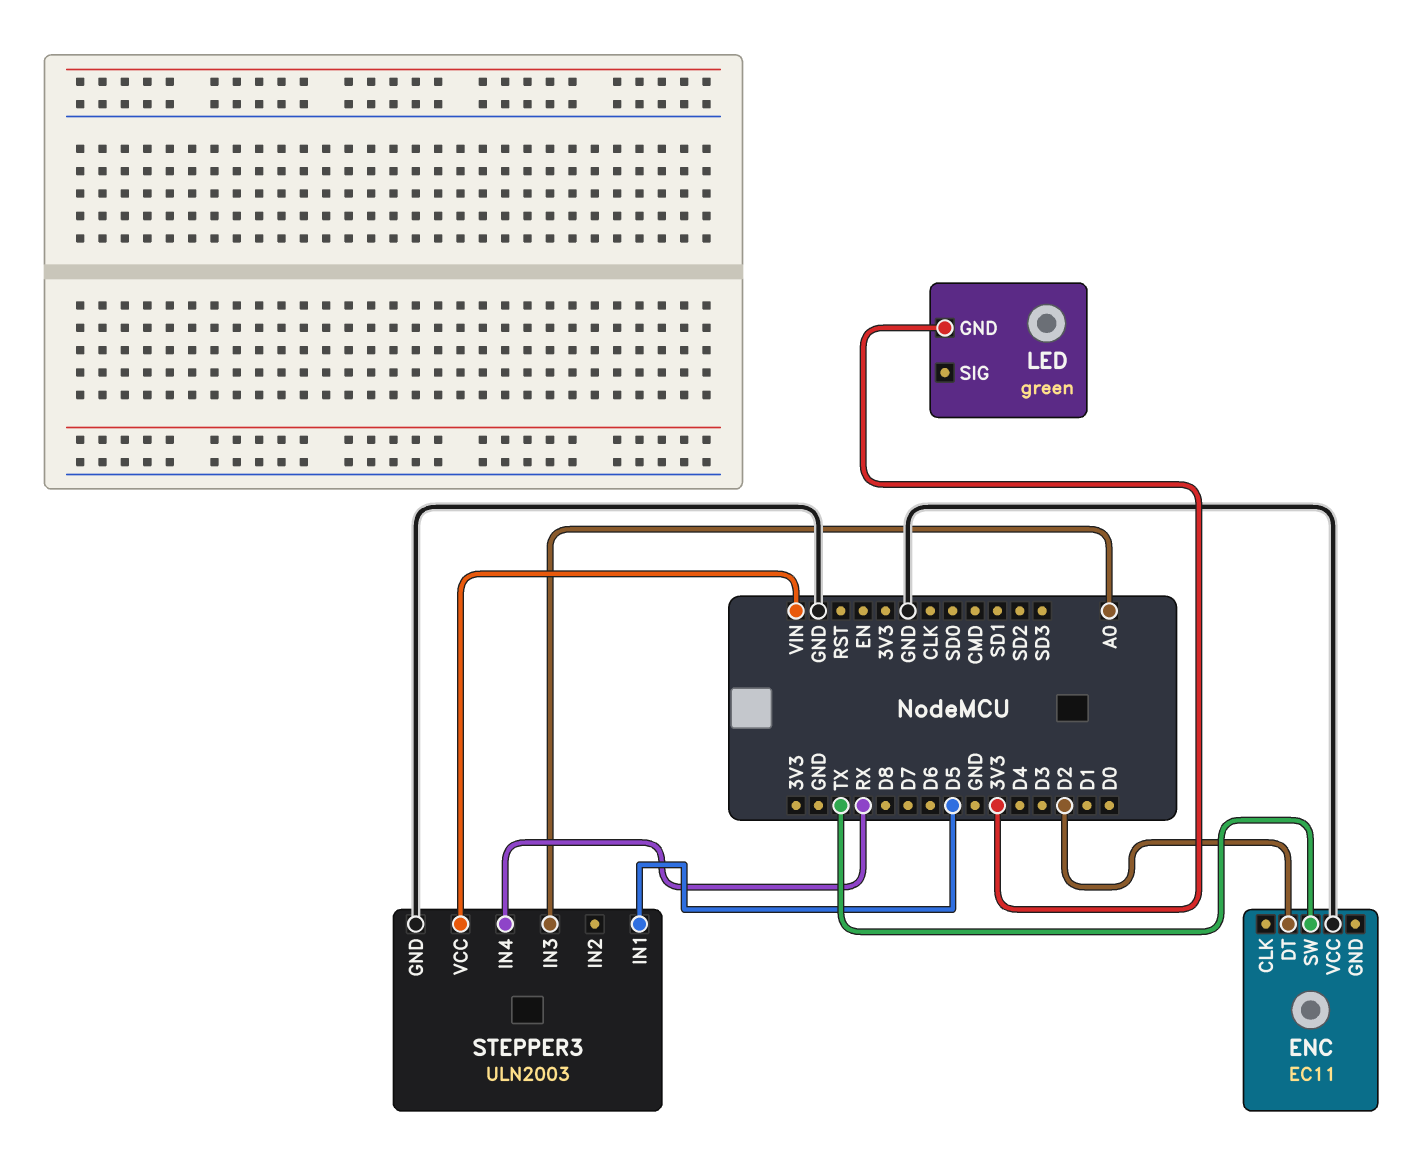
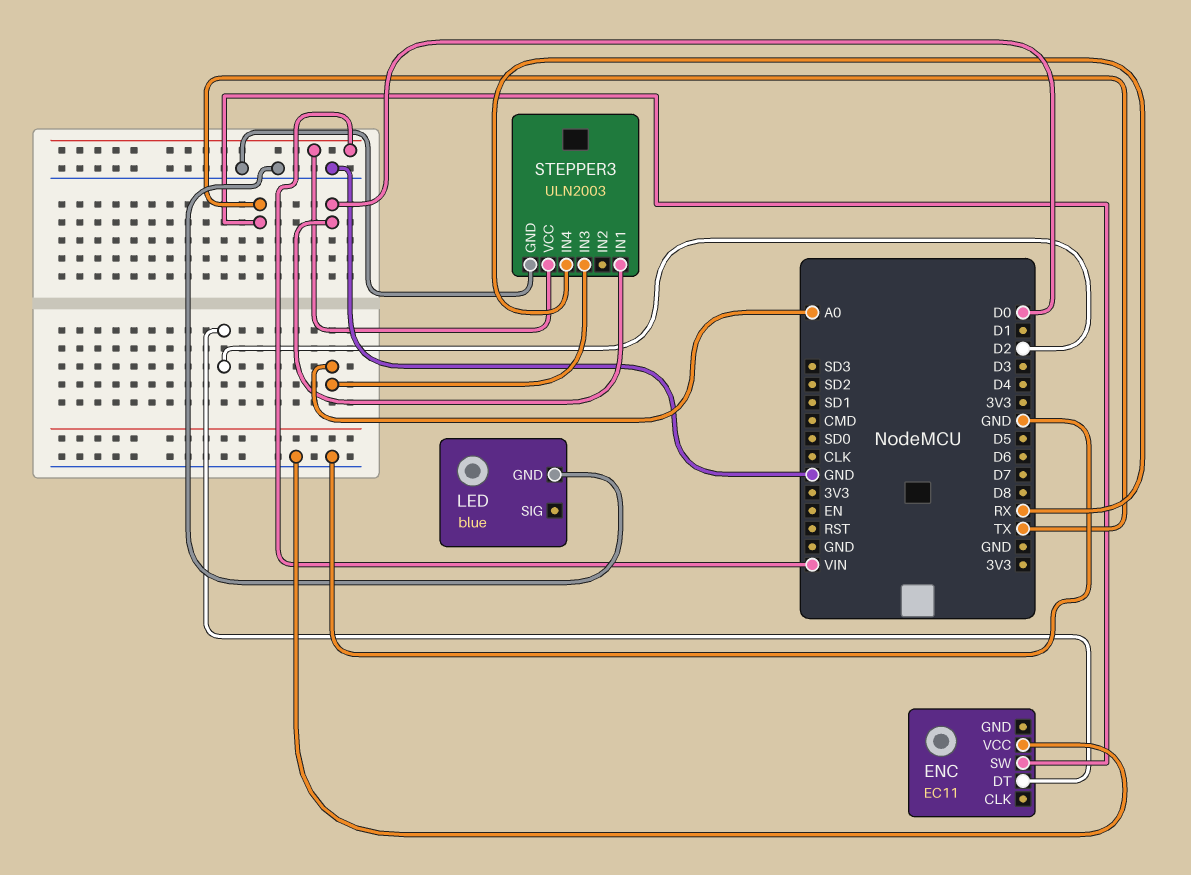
LED: green -> blue
LED pin GND: 3V3 -> GND
STEPPER3 pin IN1: D5 -> D0

